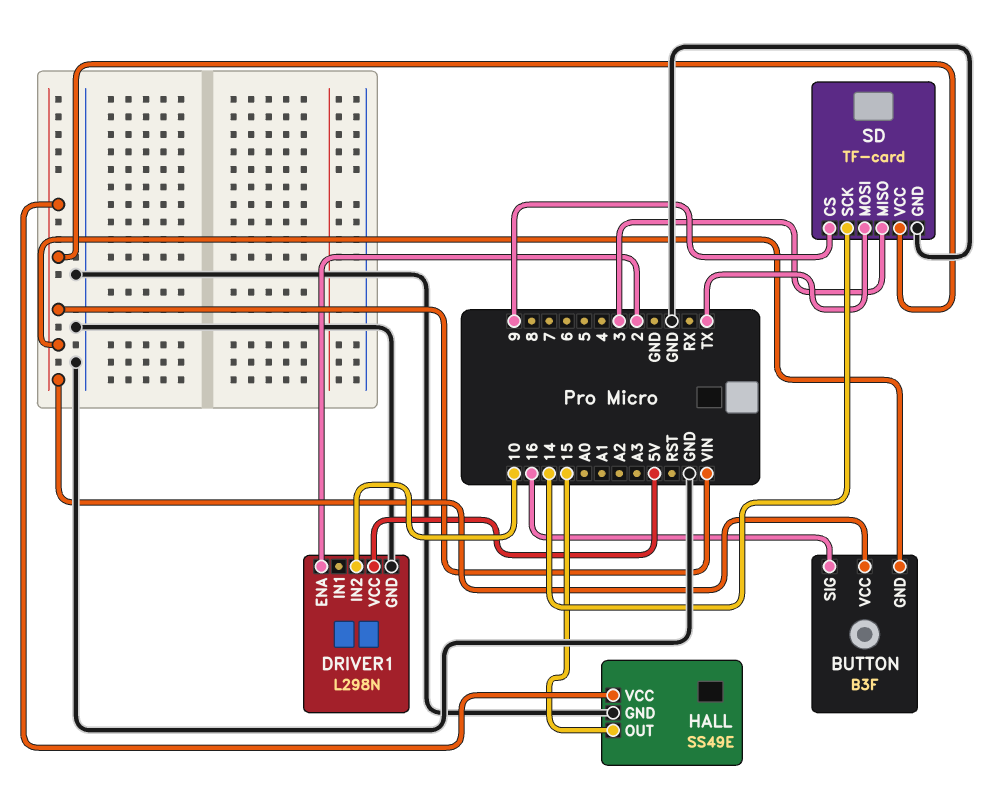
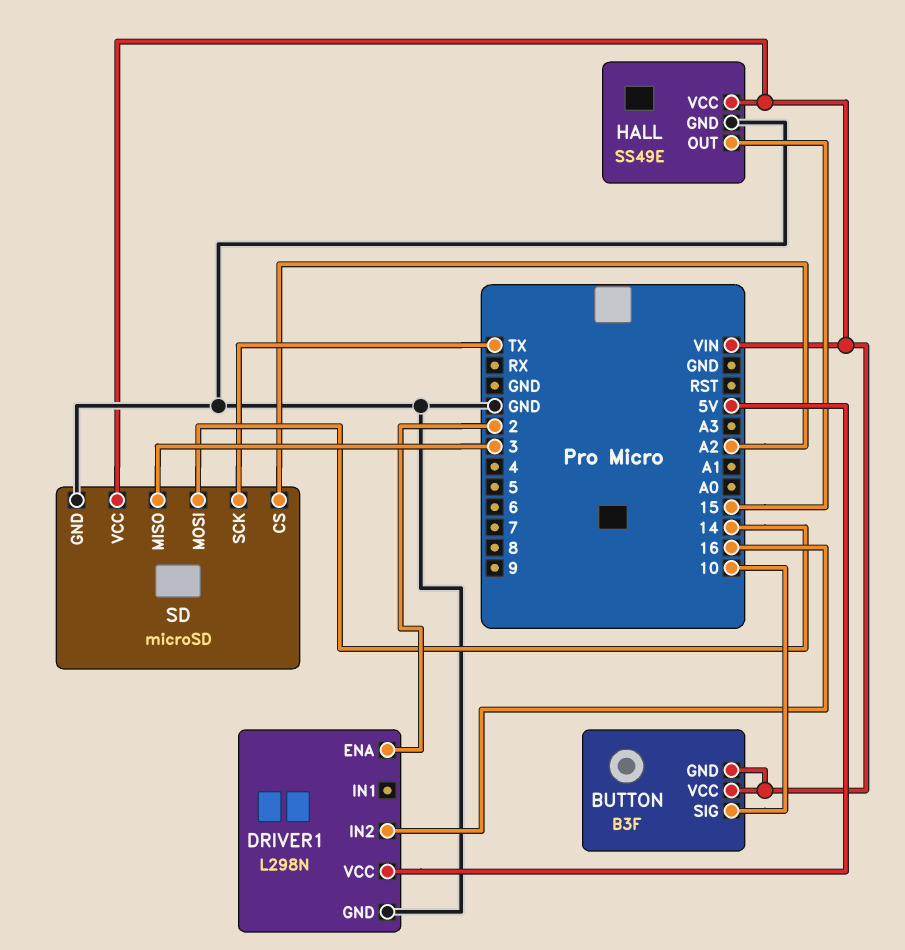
BUTTON pin SIG: 16 -> 10
DRIVER1 pin IN2: 10 -> 16
SD: TF-card -> microSD
SD pin CS: 9 -> A2
SD pin MOSI: TX -> 14
SD pin SCK: 14 -> TX

